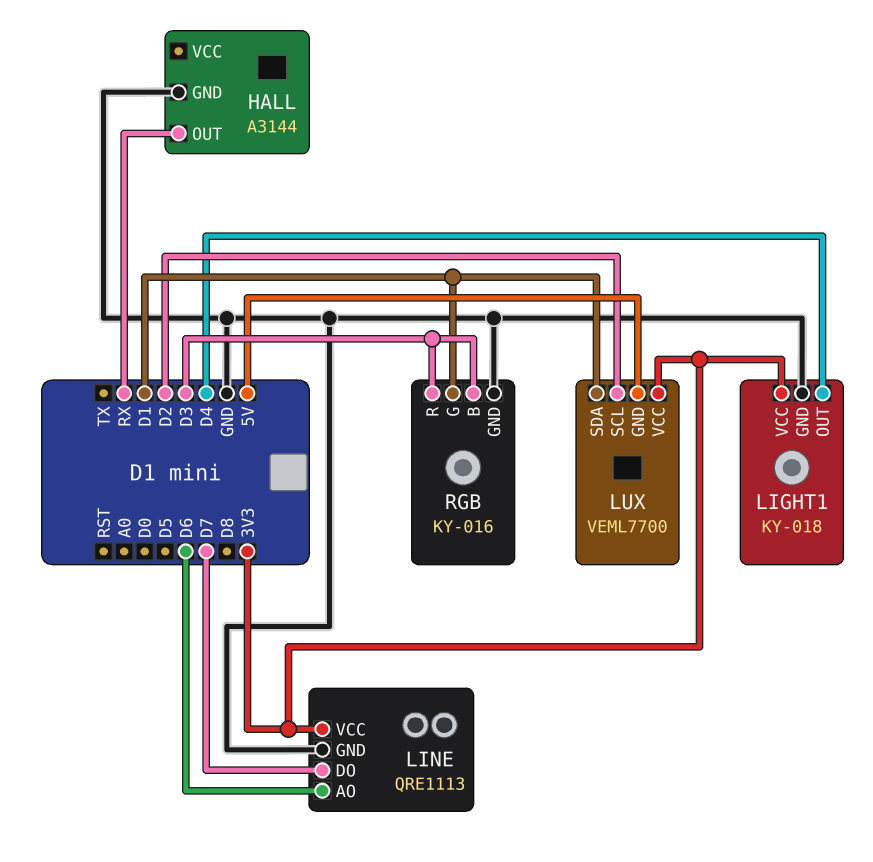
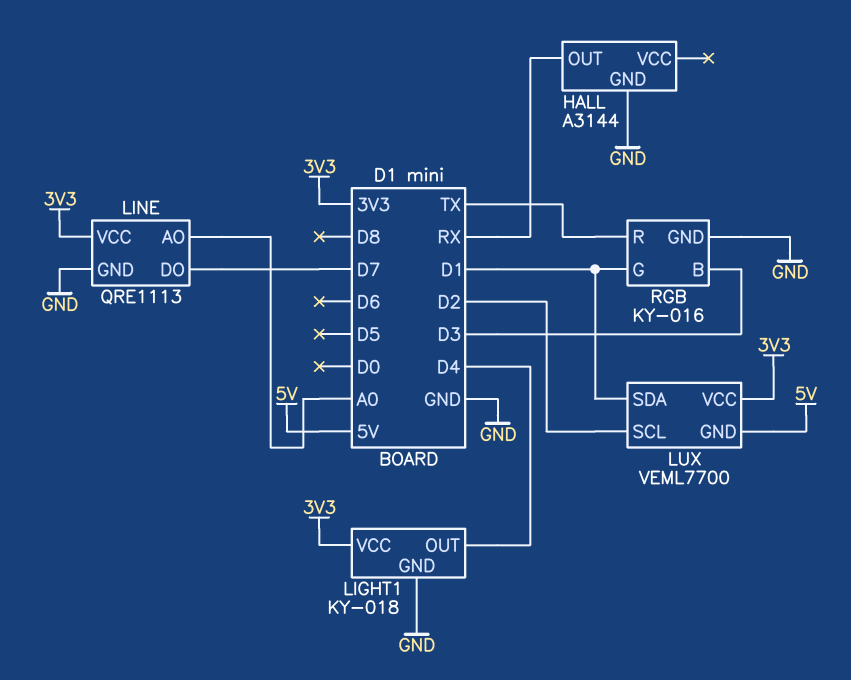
LINE pin AO: D6 -> A0
RGB pin R: D3 -> TX

